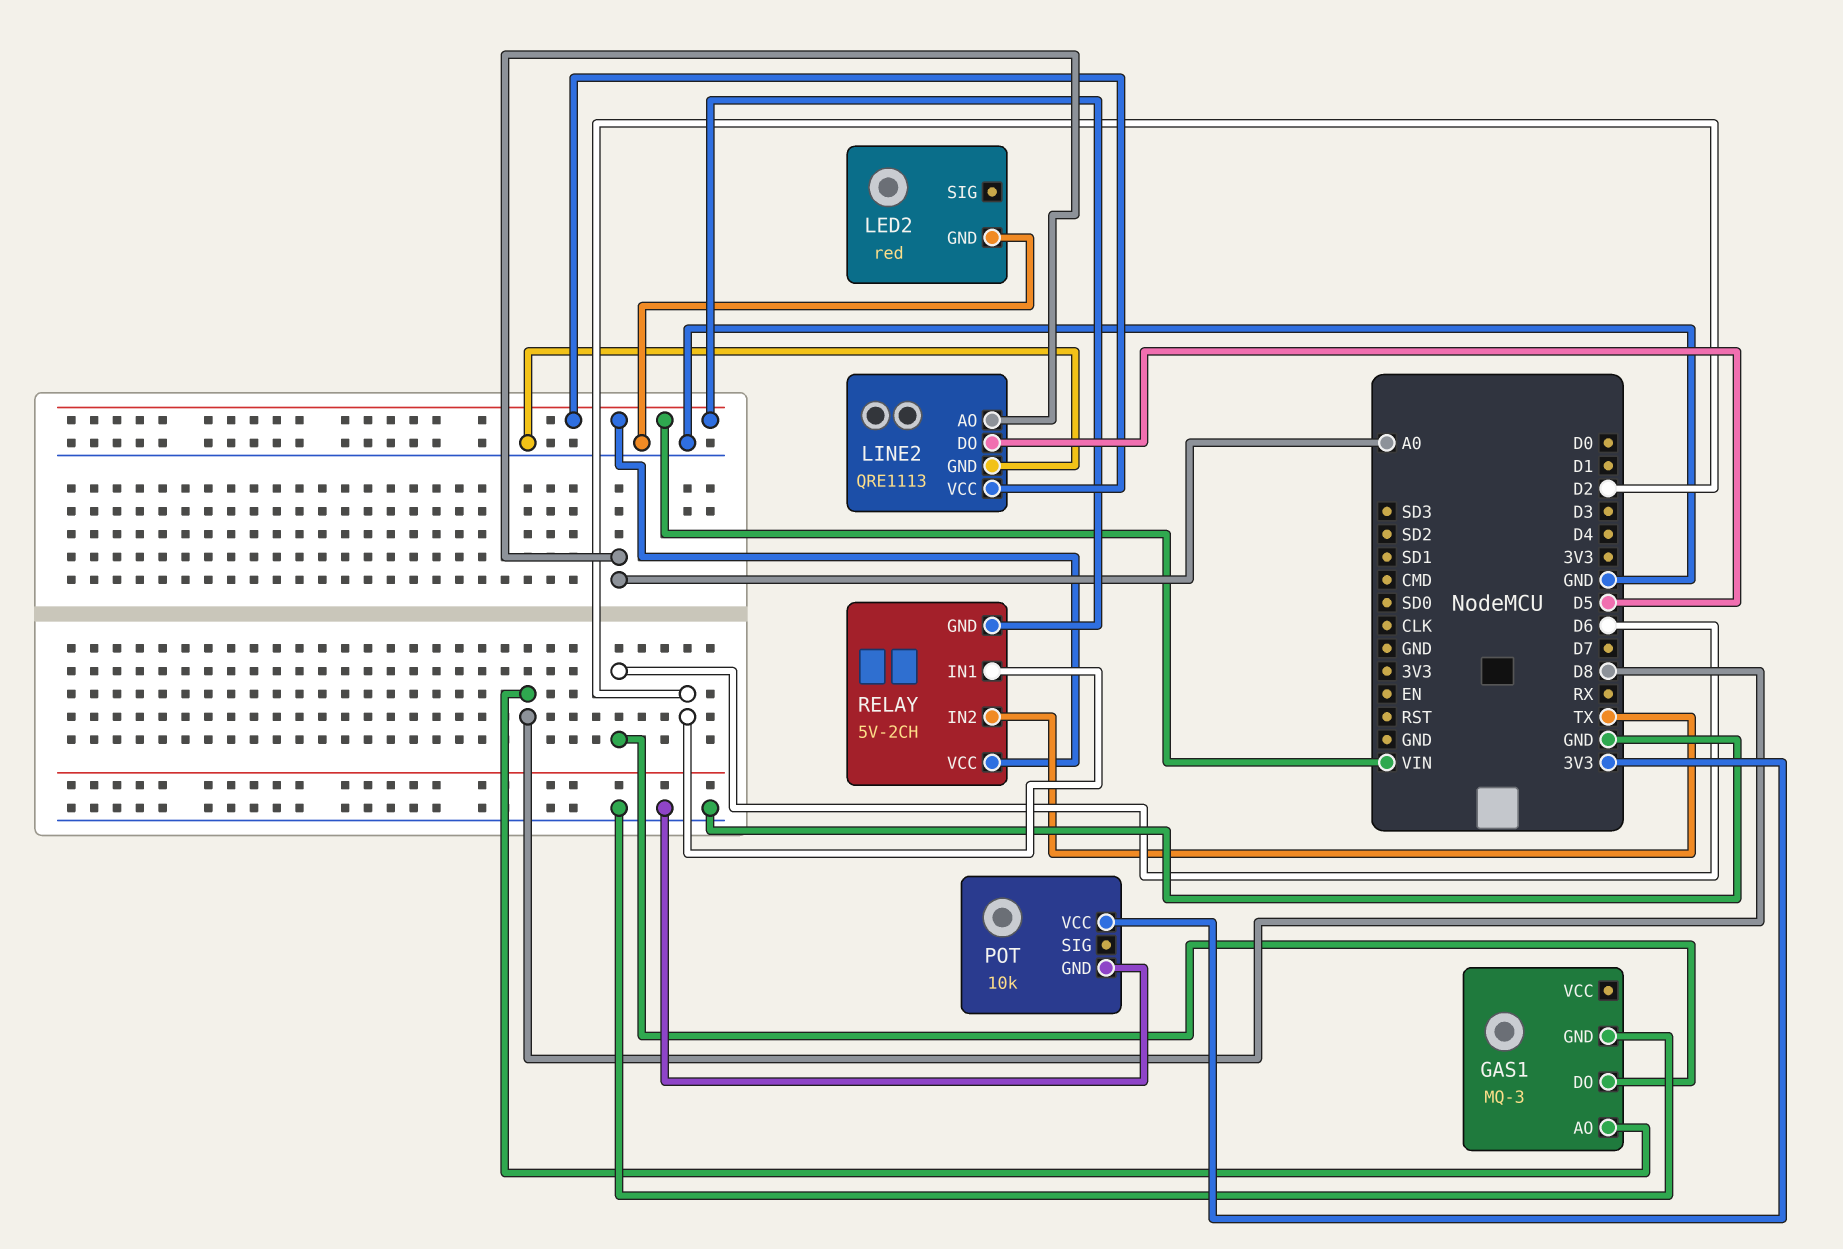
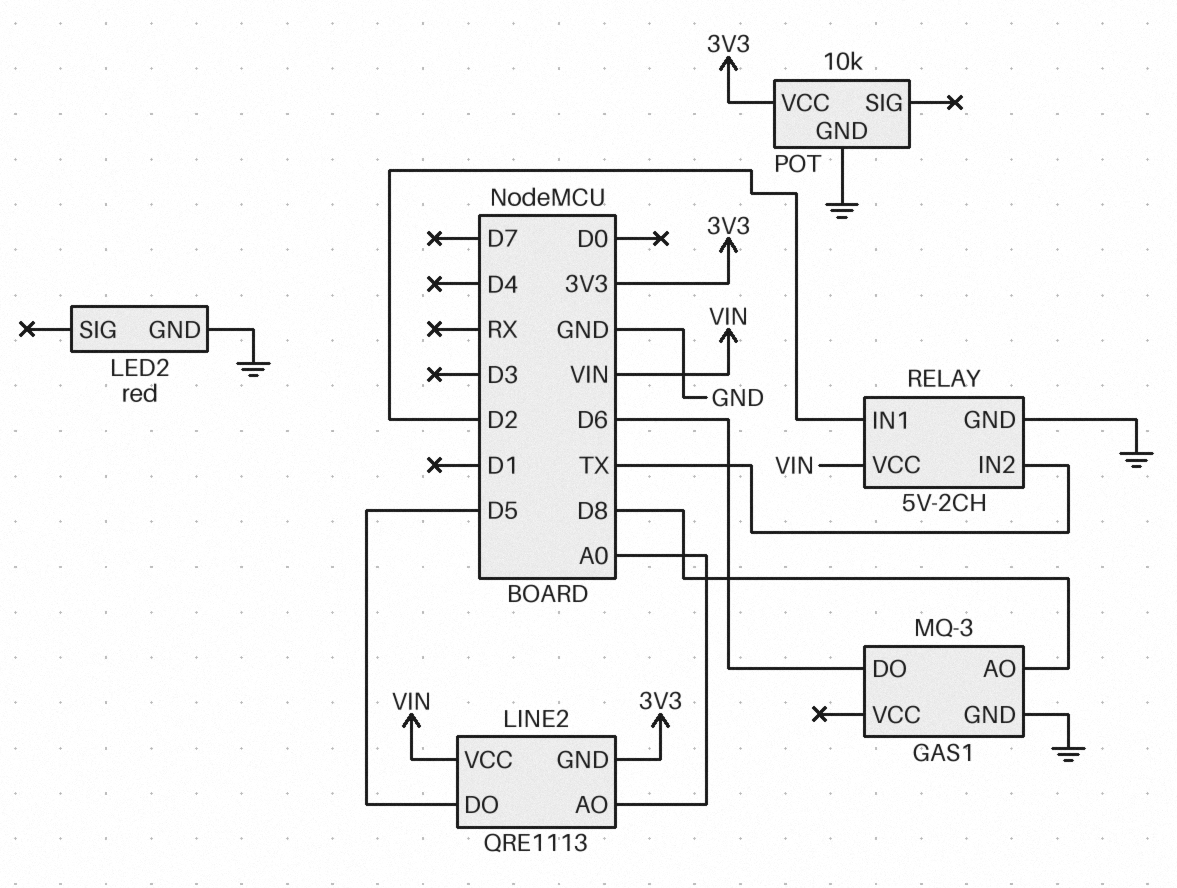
LINE2 pin GND: GND -> 3V3
RELAY pin GND: VIN -> GND

